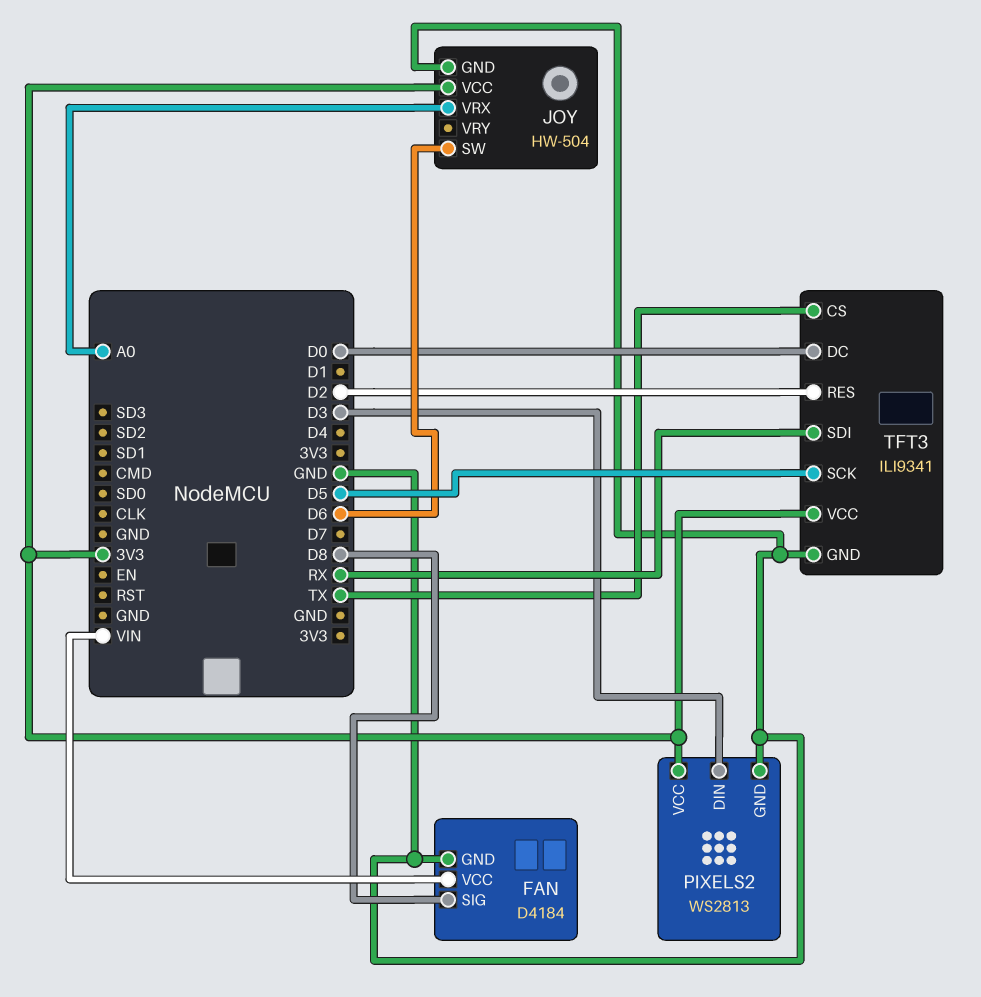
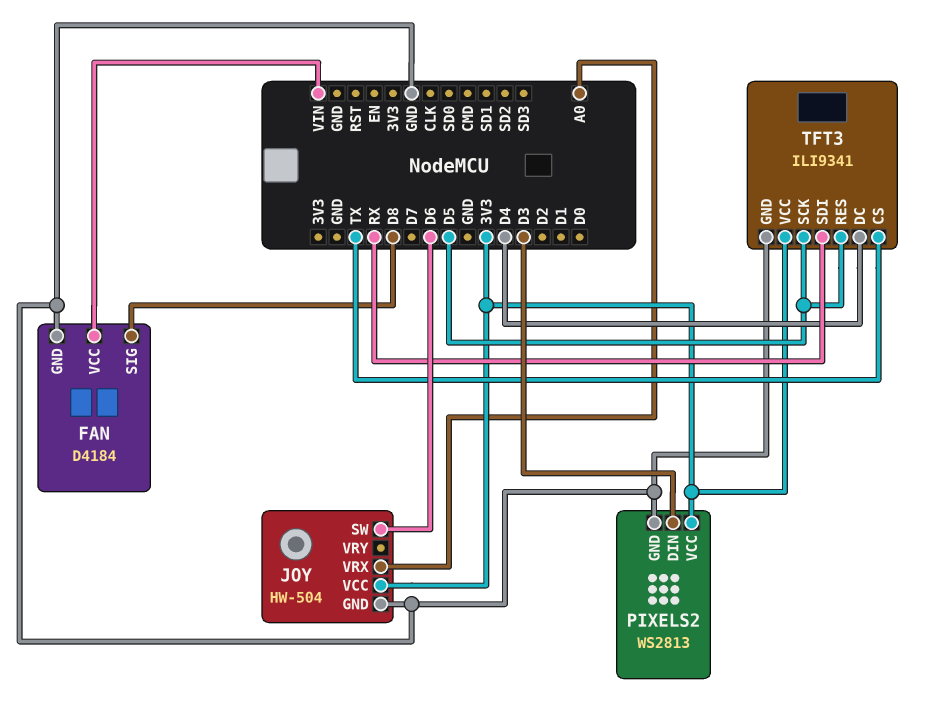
TFT3 pin DC: D0 -> D4
TFT3 pin RES: D2 -> D5

